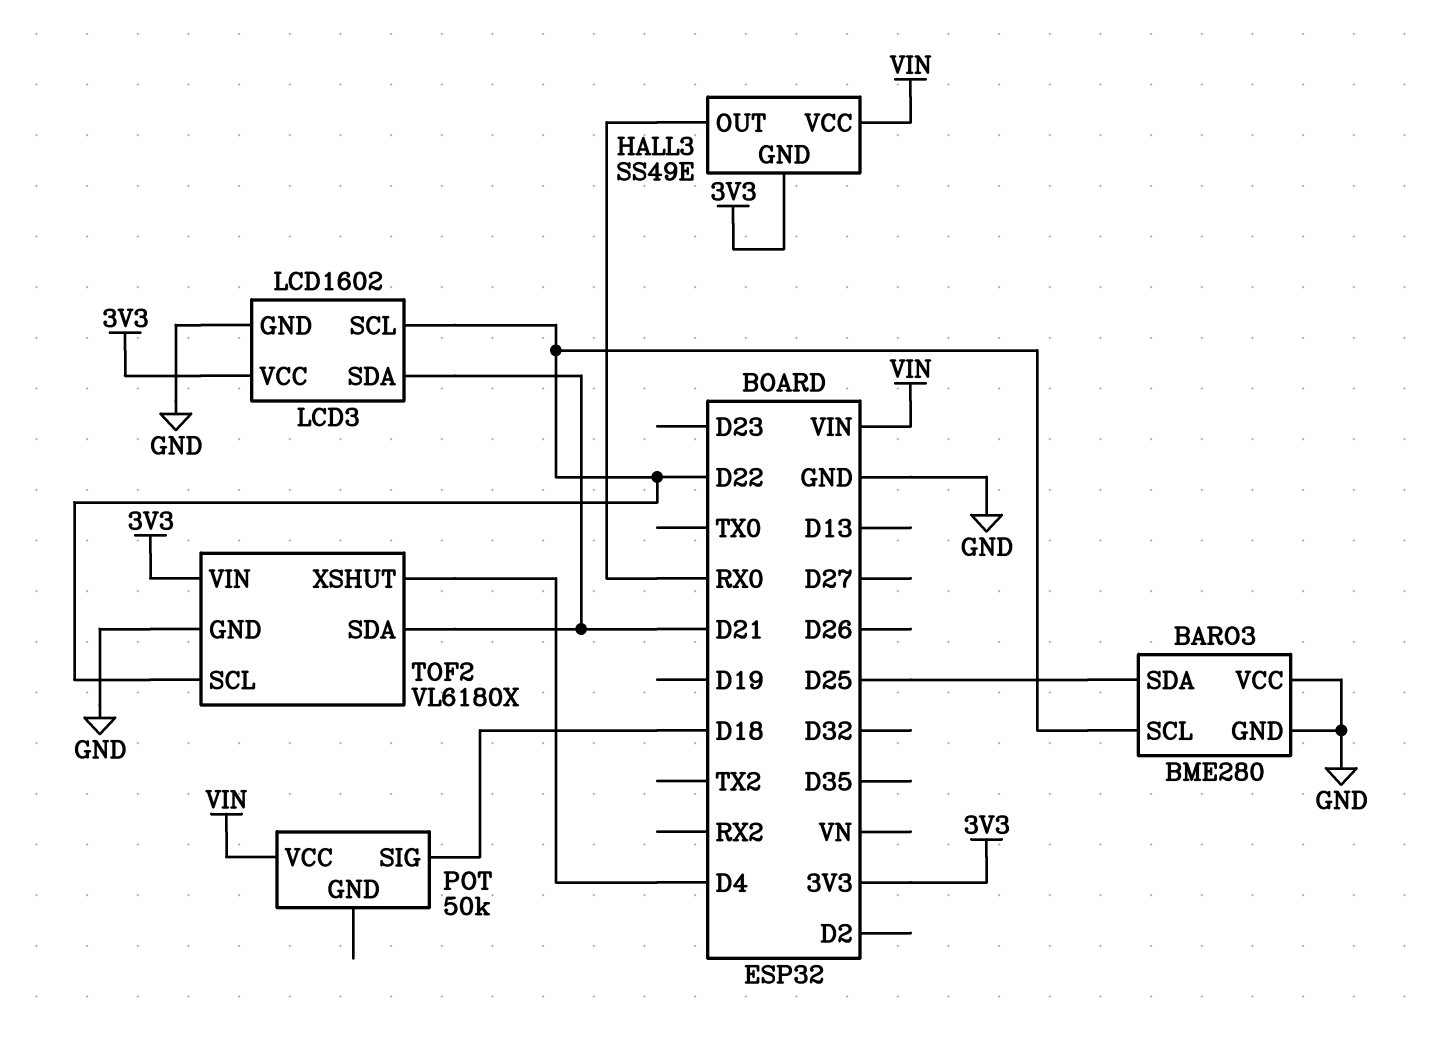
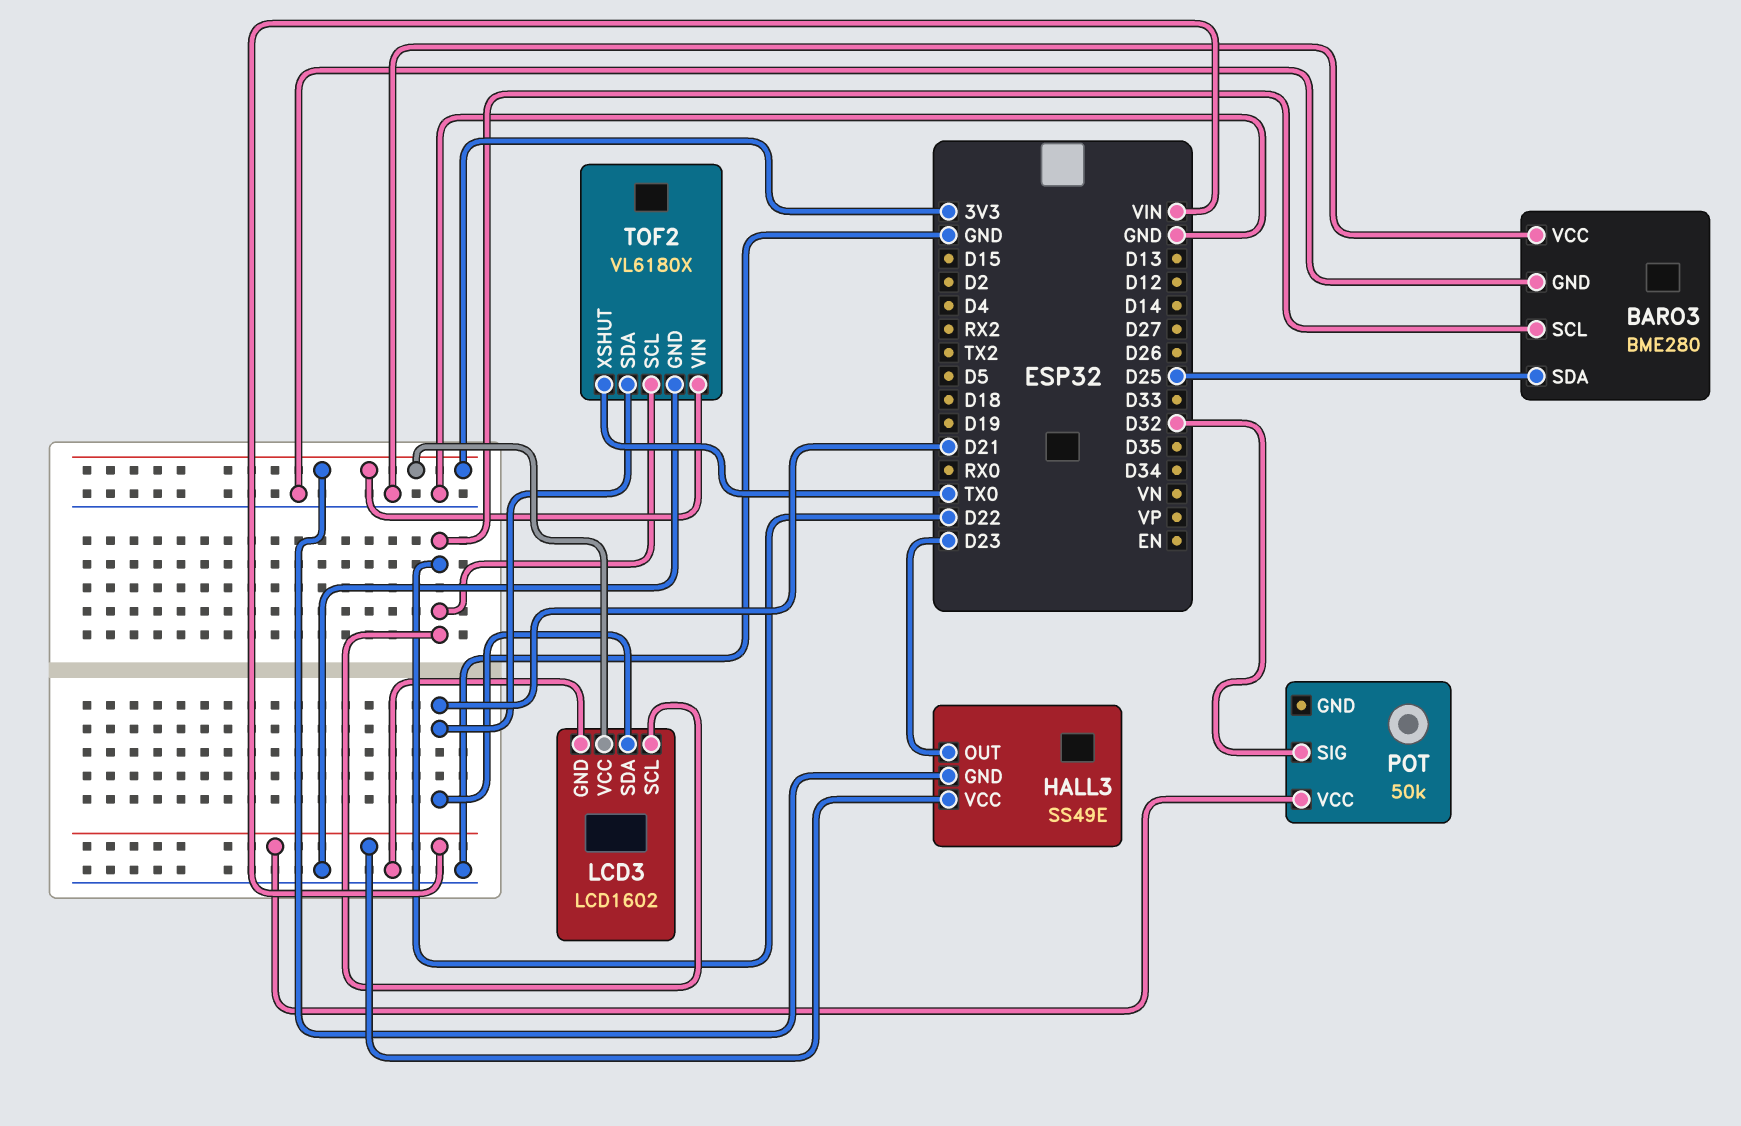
HALL3 pin OUT: RX0 -> D23
POT pin SIG: D18 -> D32
TOF2 pin XSHUT: D4 -> TX0

